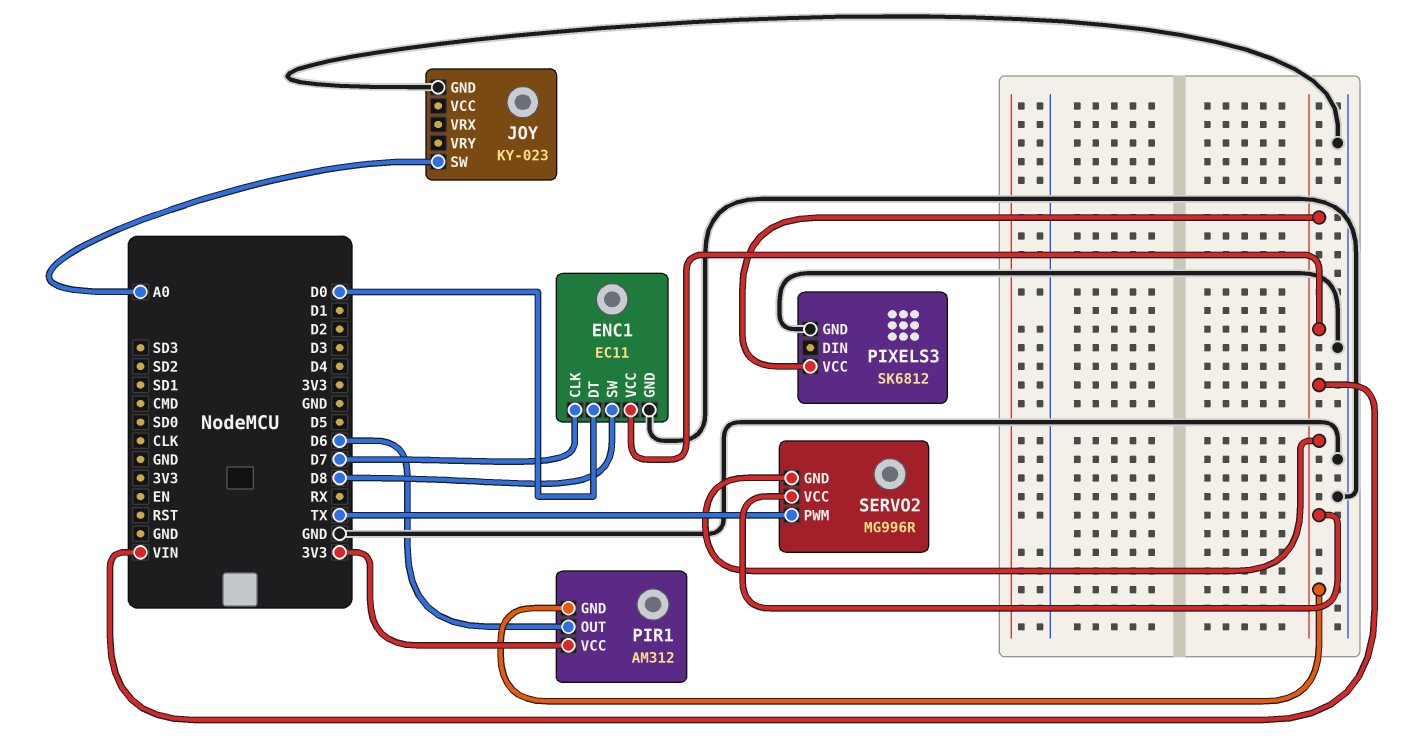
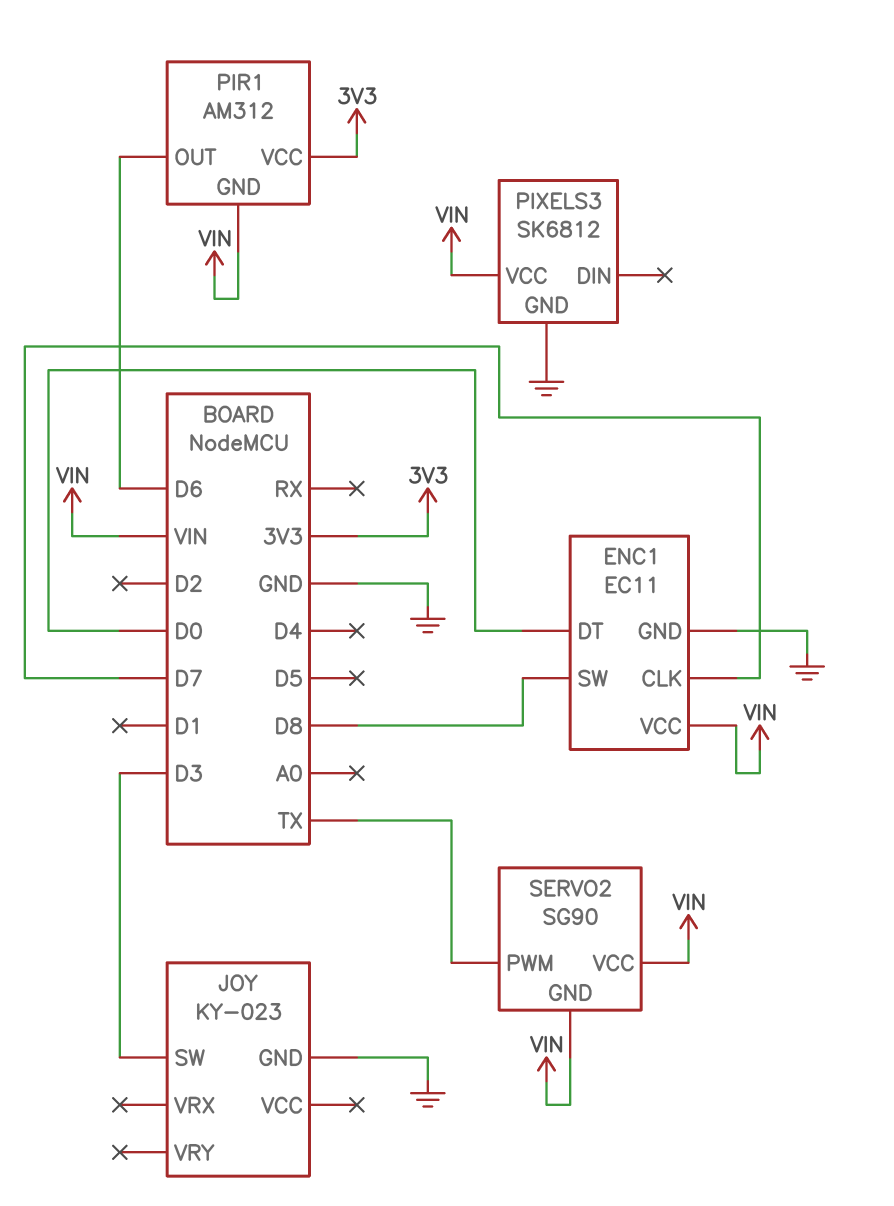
JOY pin SW: A0 -> D3
SERVO2: MG996R -> SG90

